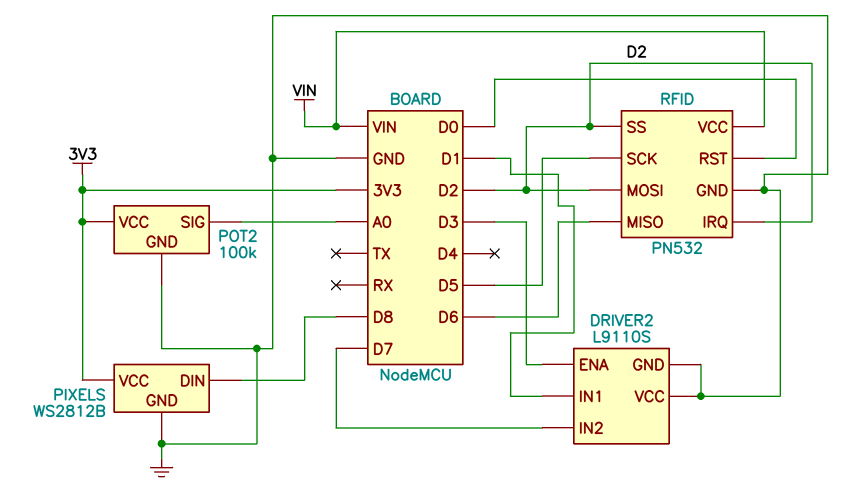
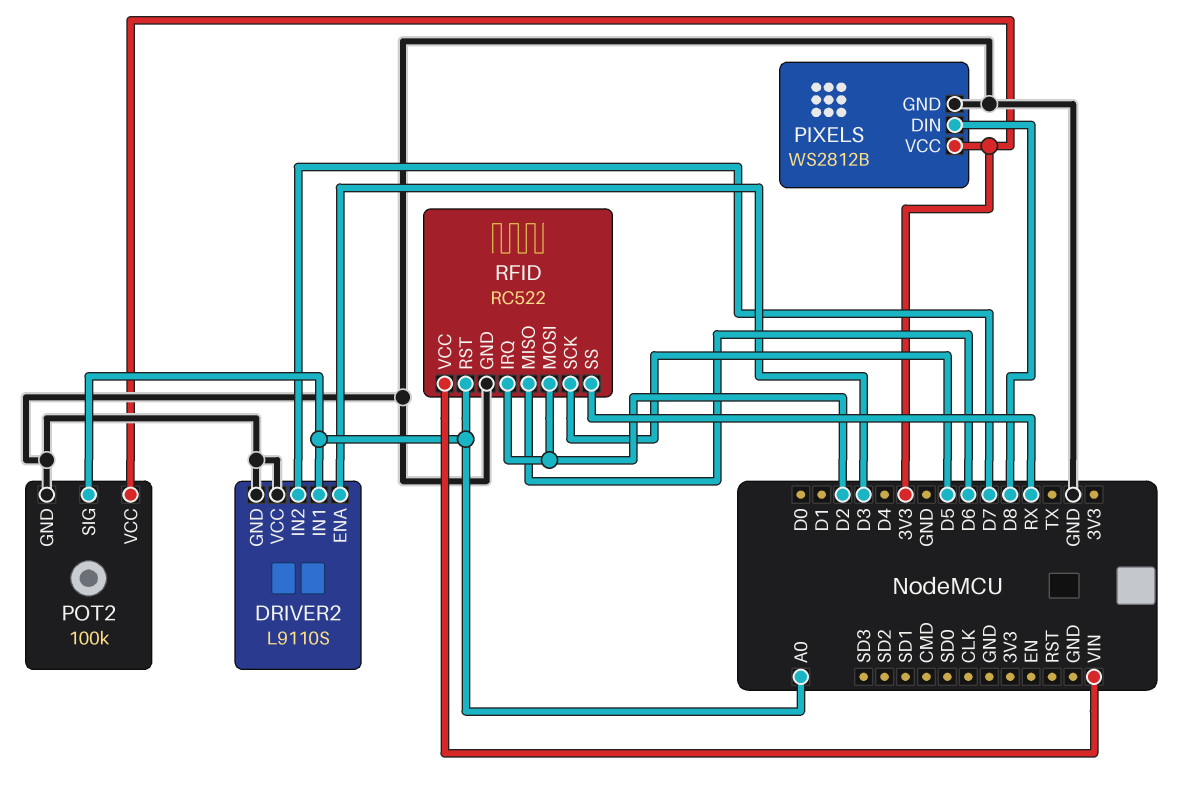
DRIVER2 pin IN1: D1 -> A0
RFID: PN532 -> RC522
RFID pin RST: D0 -> A0
RFID pin SS: D2 -> RX

